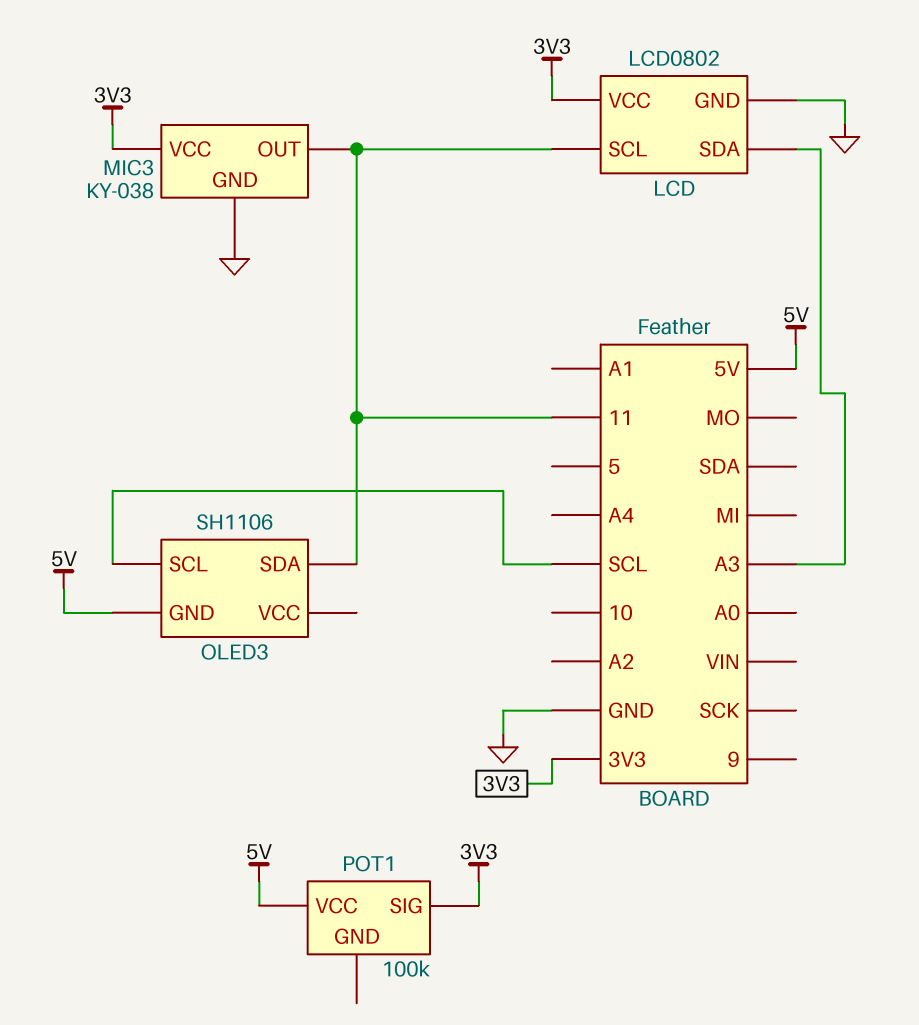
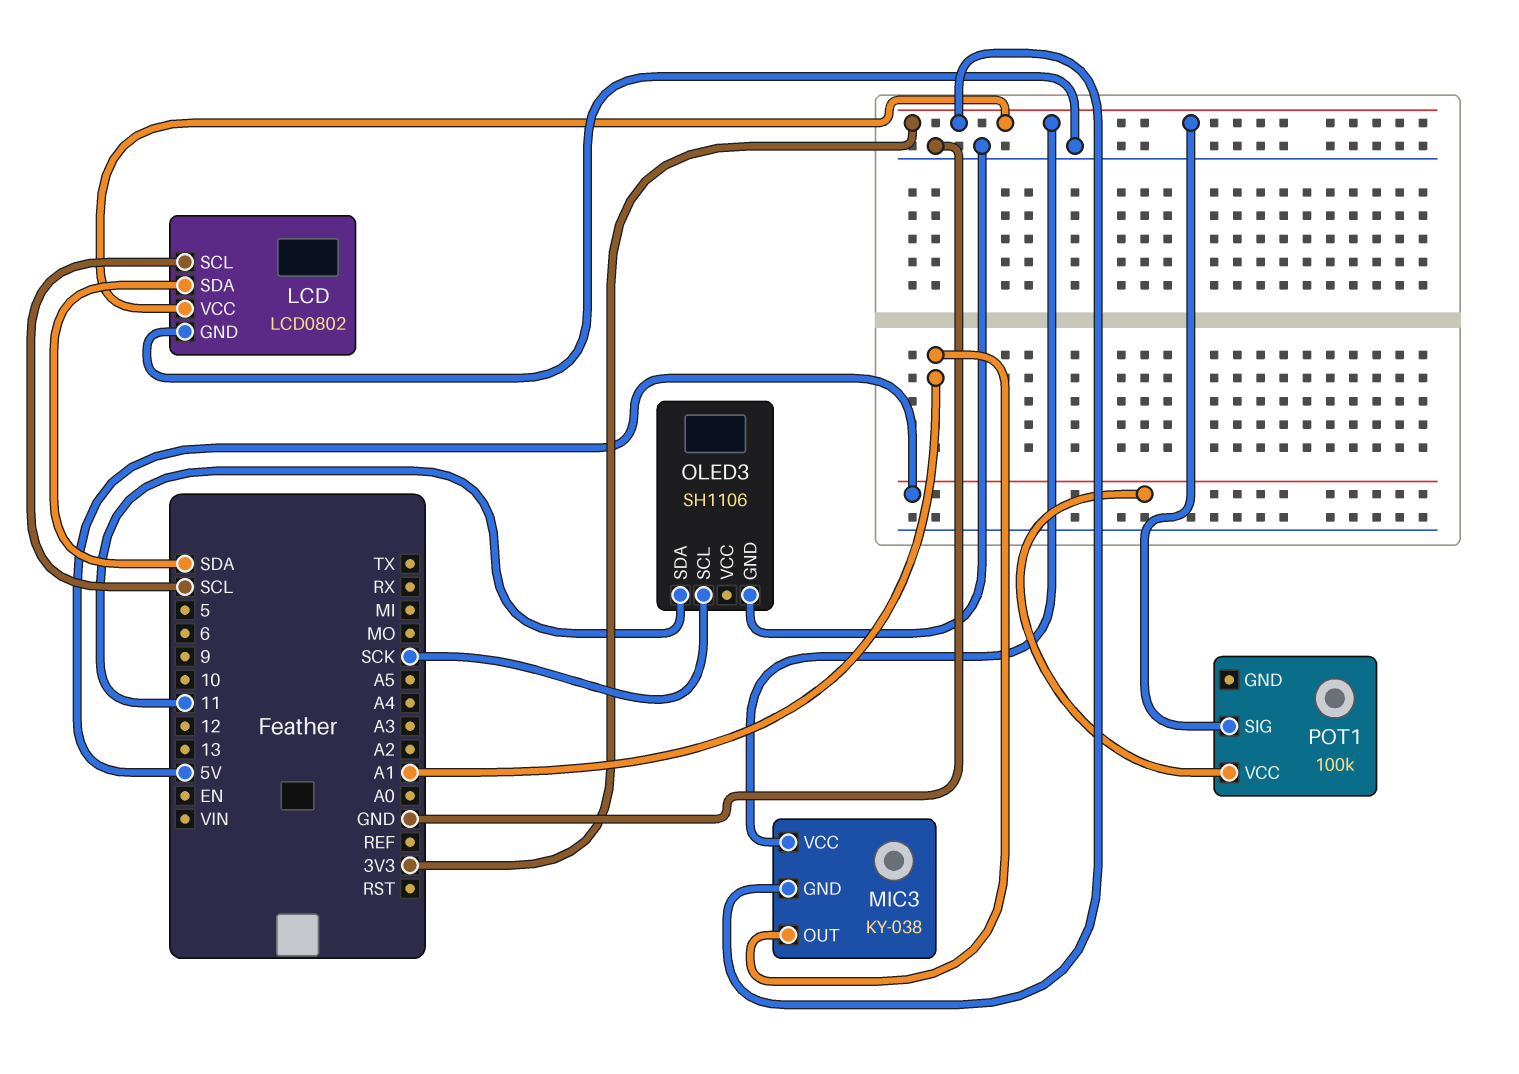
LCD pin SCL: 11 -> SCL
LCD pin SDA: A3 -> SDA
MIC3 pin GND: GND -> 3V3
MIC3 pin OUT: 11 -> A1
OLED3 pin GND: 5V -> GND
OLED3 pin SCL: SCL -> SCK

